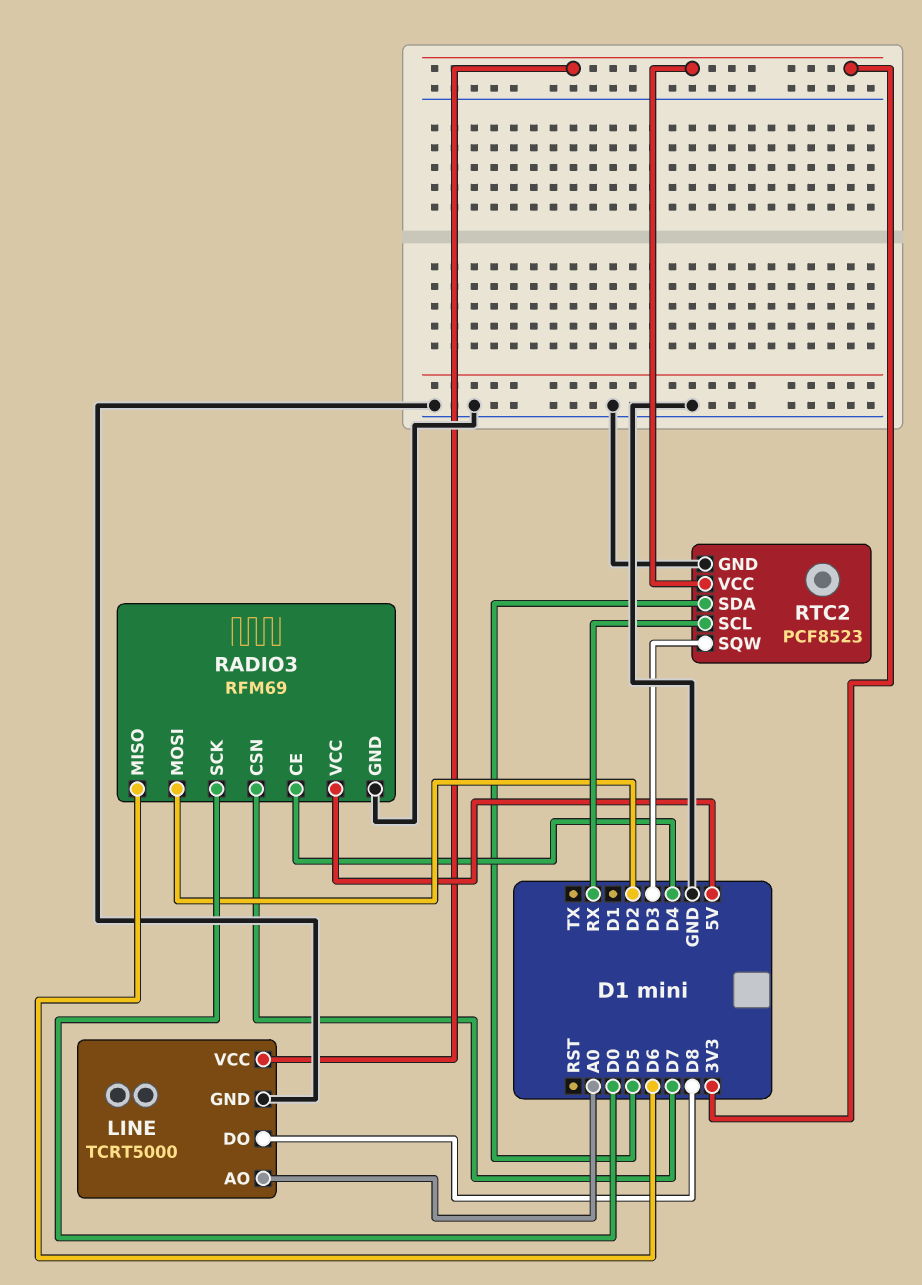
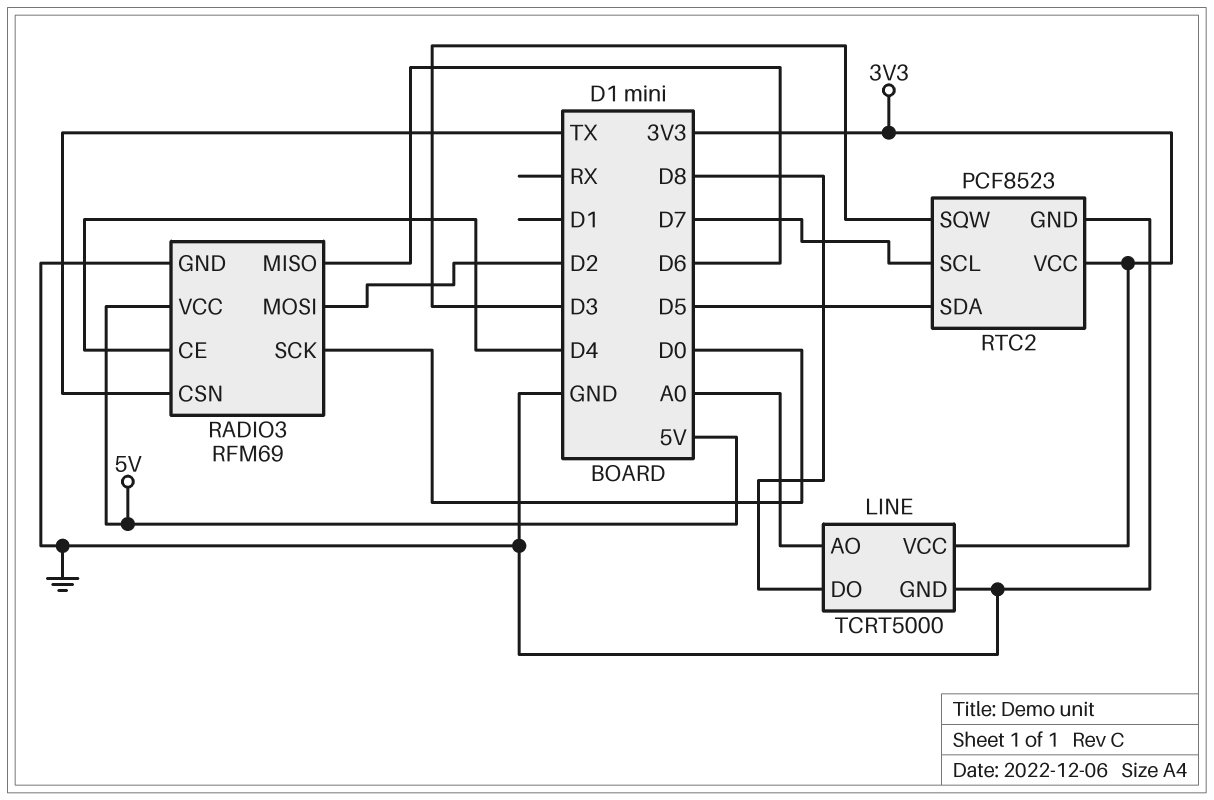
RADIO3 pin CSN: D7 -> TX
RTC2 pin SCL: RX -> D7

